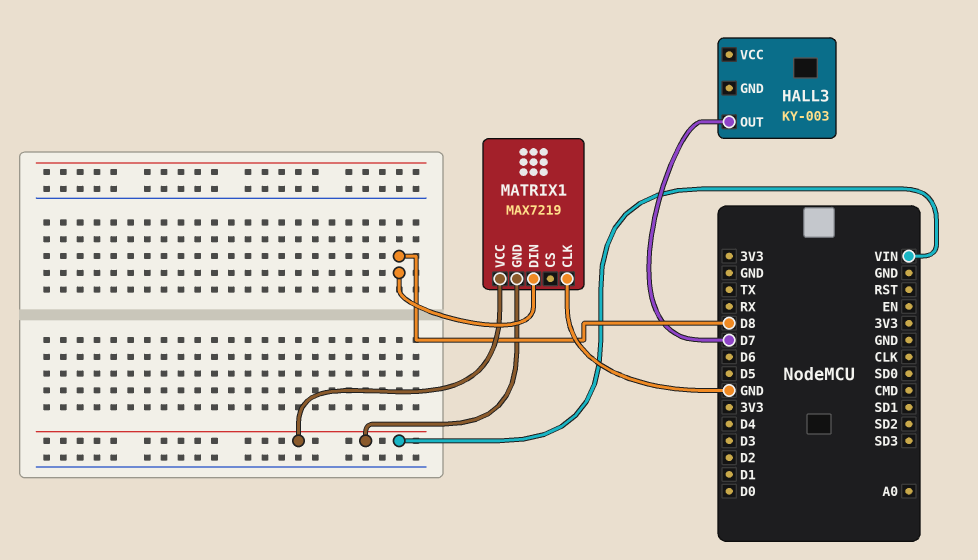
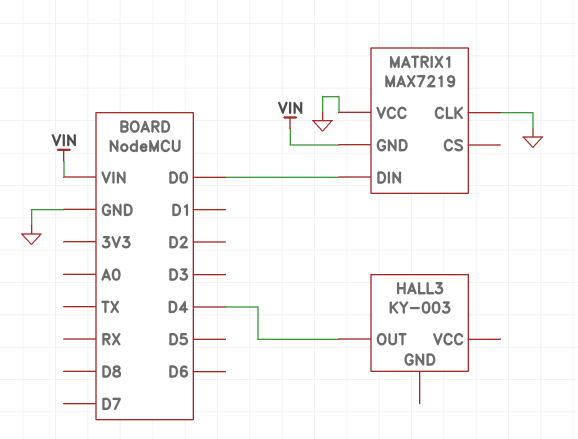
HALL3 pin OUT: D7 -> D4
MATRIX1 pin DIN: D8 -> D0
MATRIX1 pin VCC: VIN -> GND

